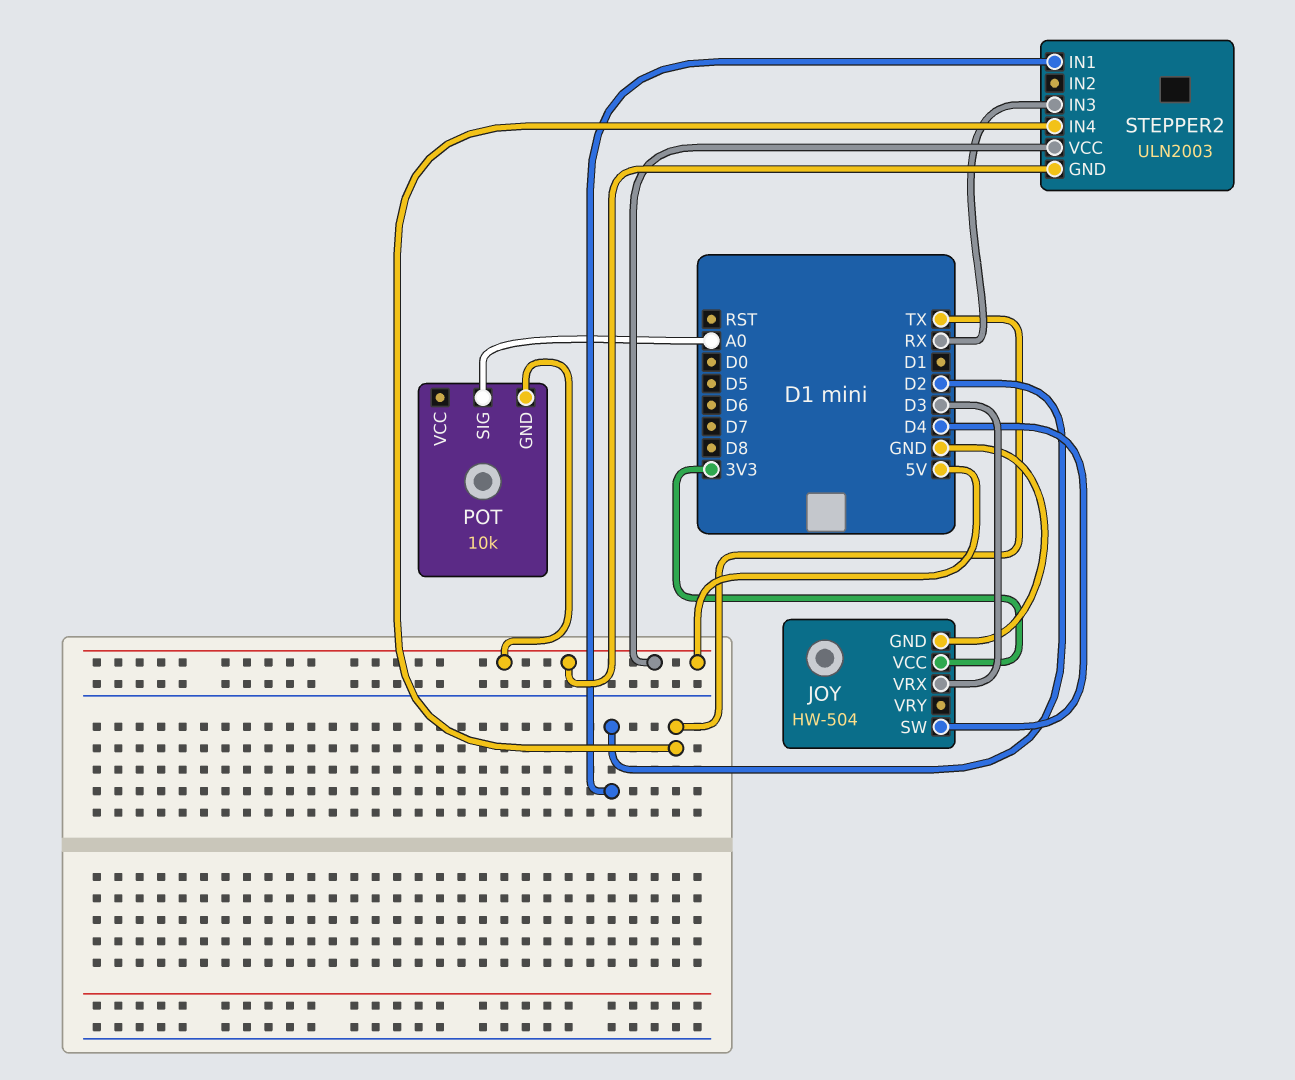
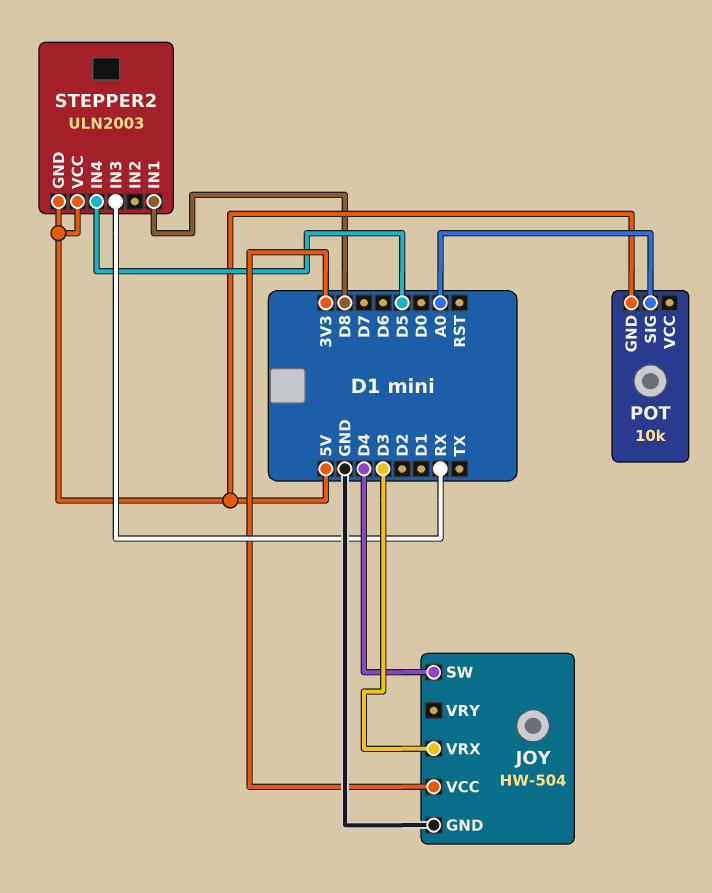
STEPPER2 pin IN1: D2 -> D8
STEPPER2 pin IN4: TX -> D5

